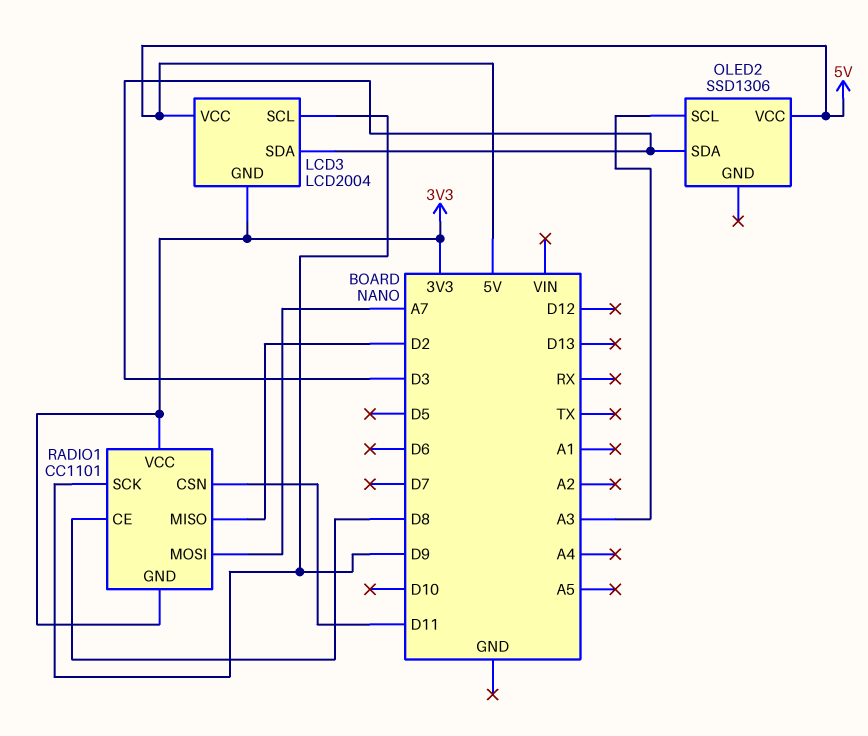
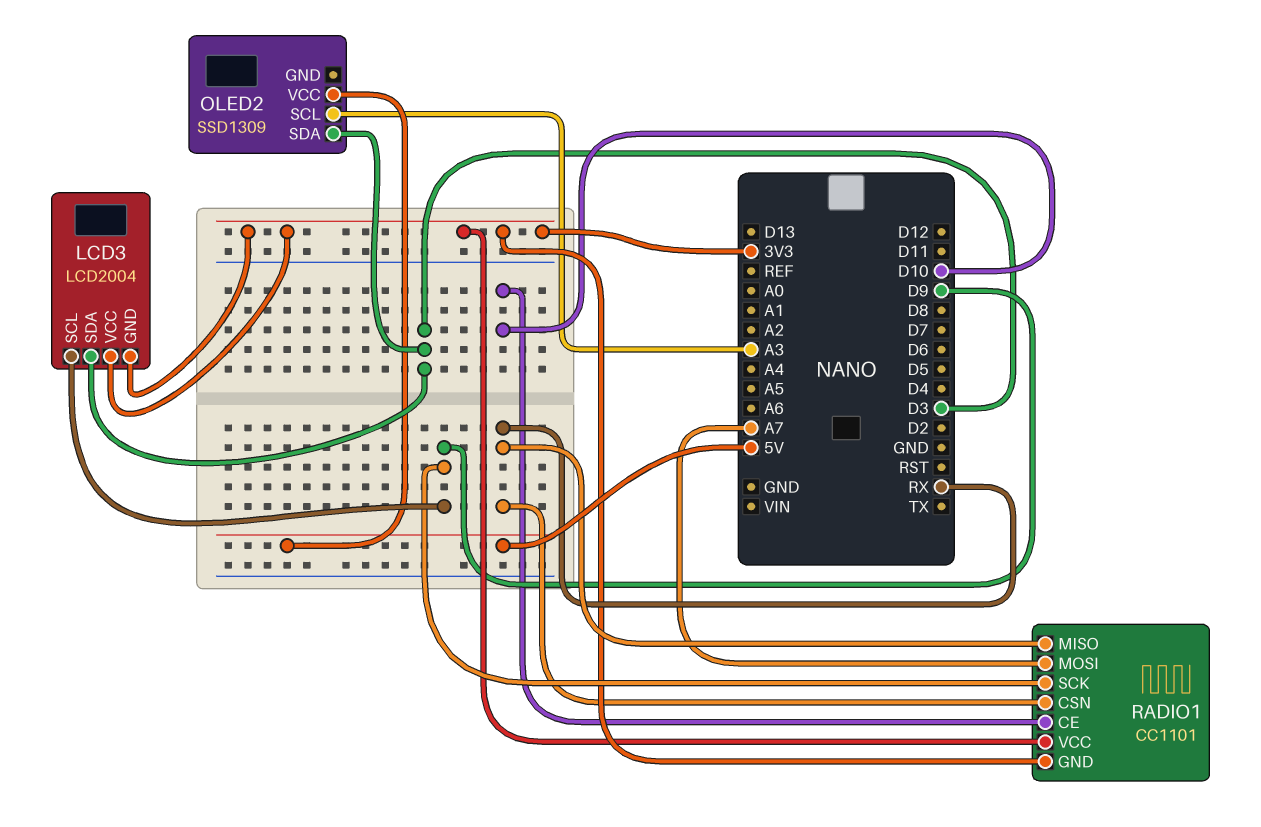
LCD3 pin VCC: 5V -> 3V3
OLED2: SSD1306 -> SSD1309
RADIO1 pin CE: D8 -> D10
RADIO1 pin CSN: D11 -> RX
RADIO1 pin MISO: D2 -> RX

